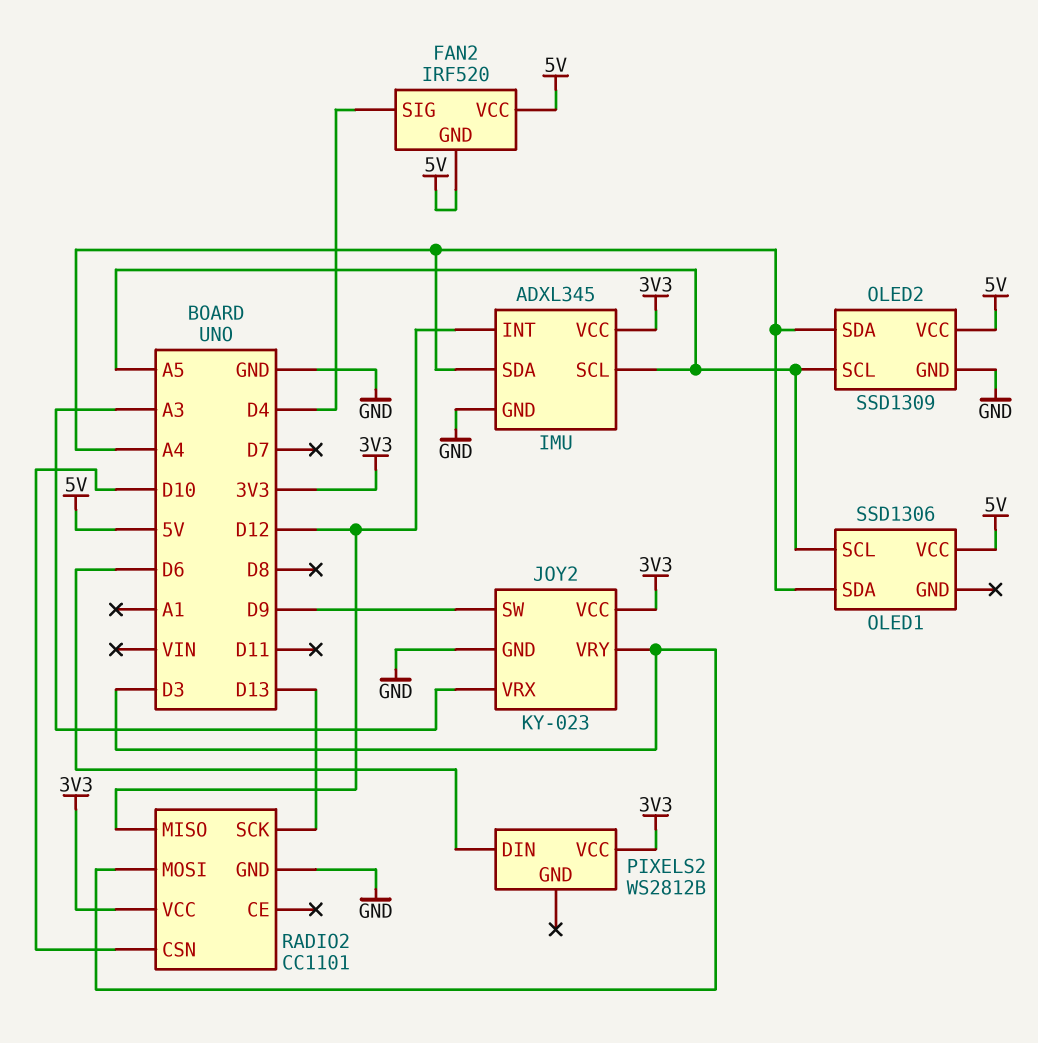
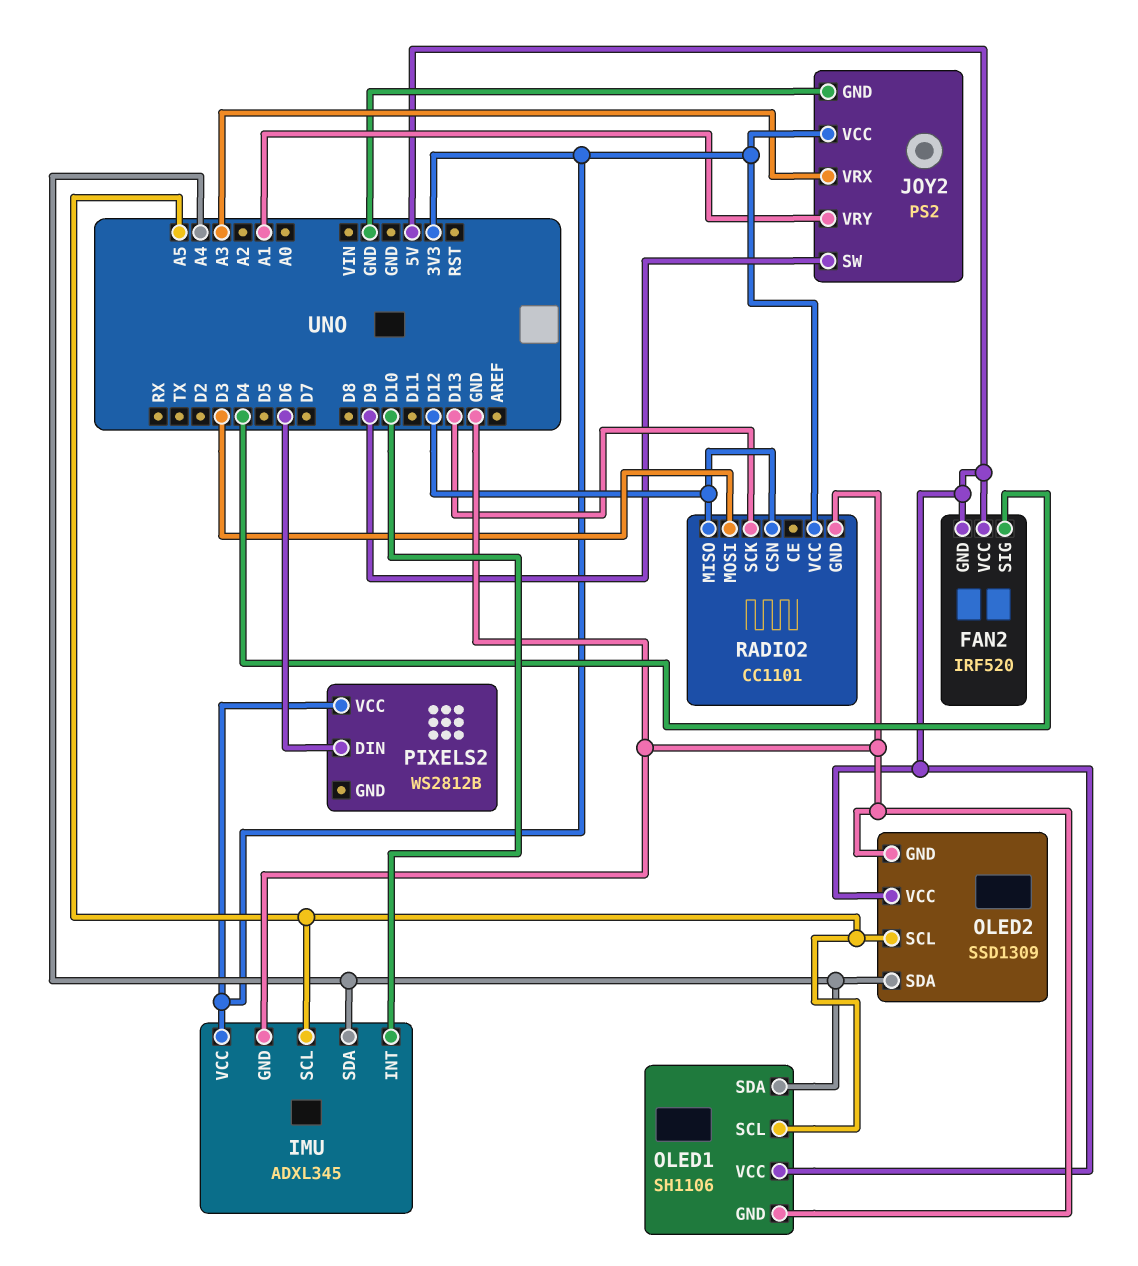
IMU pin INT: D12 -> D10
JOY2: KY-023 -> PS2
JOY2 pin VRY: D3 -> A1
OLED1: SSD1306 -> SH1106
OLED1 pin GND: none -> GND
RADIO2 pin CSN: D10 -> D12

